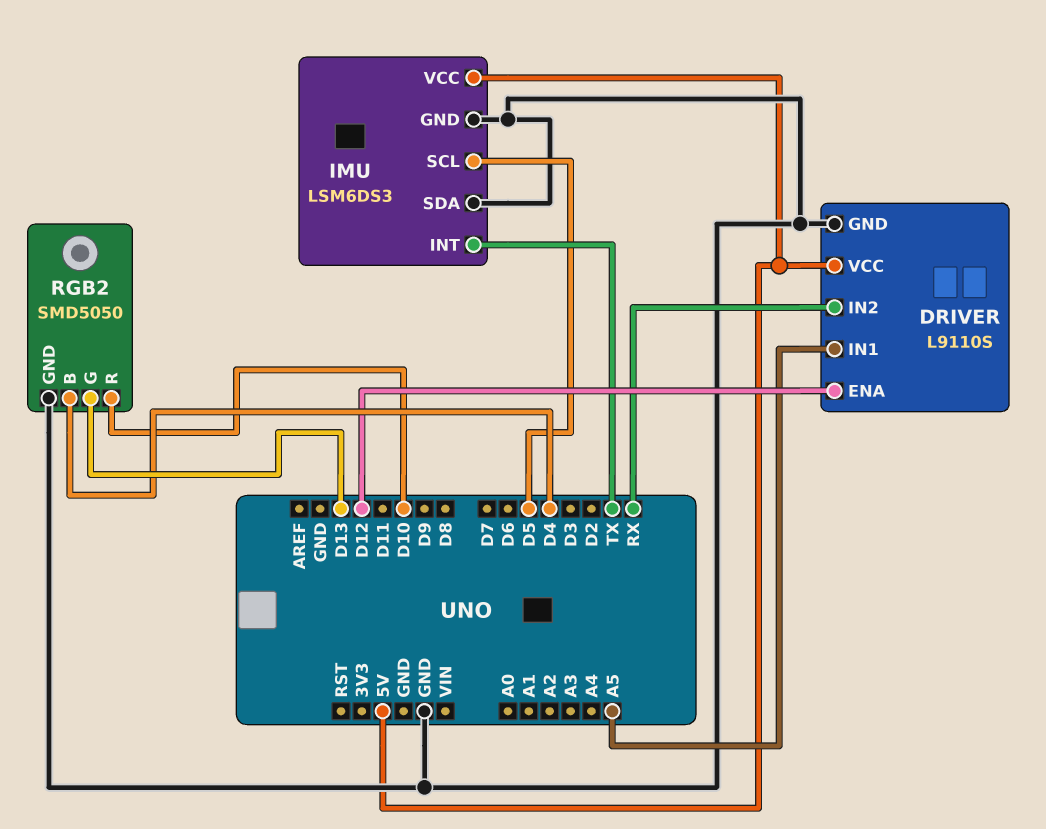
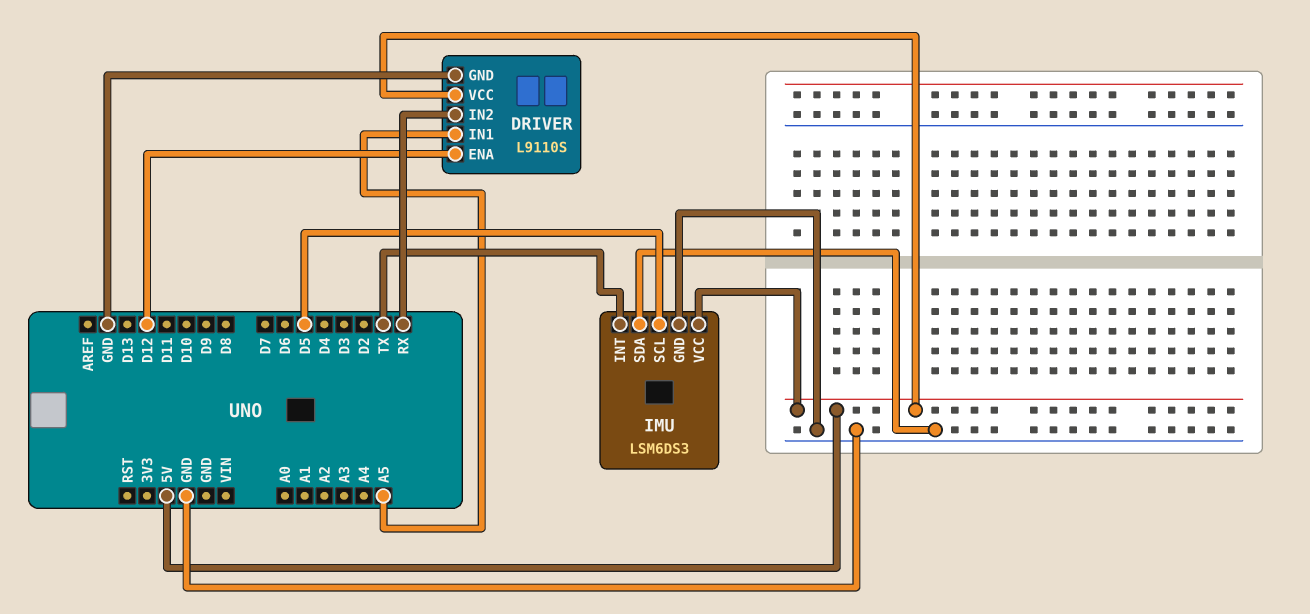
RGB2: SMD5050 -> none
RGB2 pin B: D4 -> none
RGB2 pin G: D13 -> none
RGB2 pin GND: GND -> none
RGB2 pin R: D10 -> none

